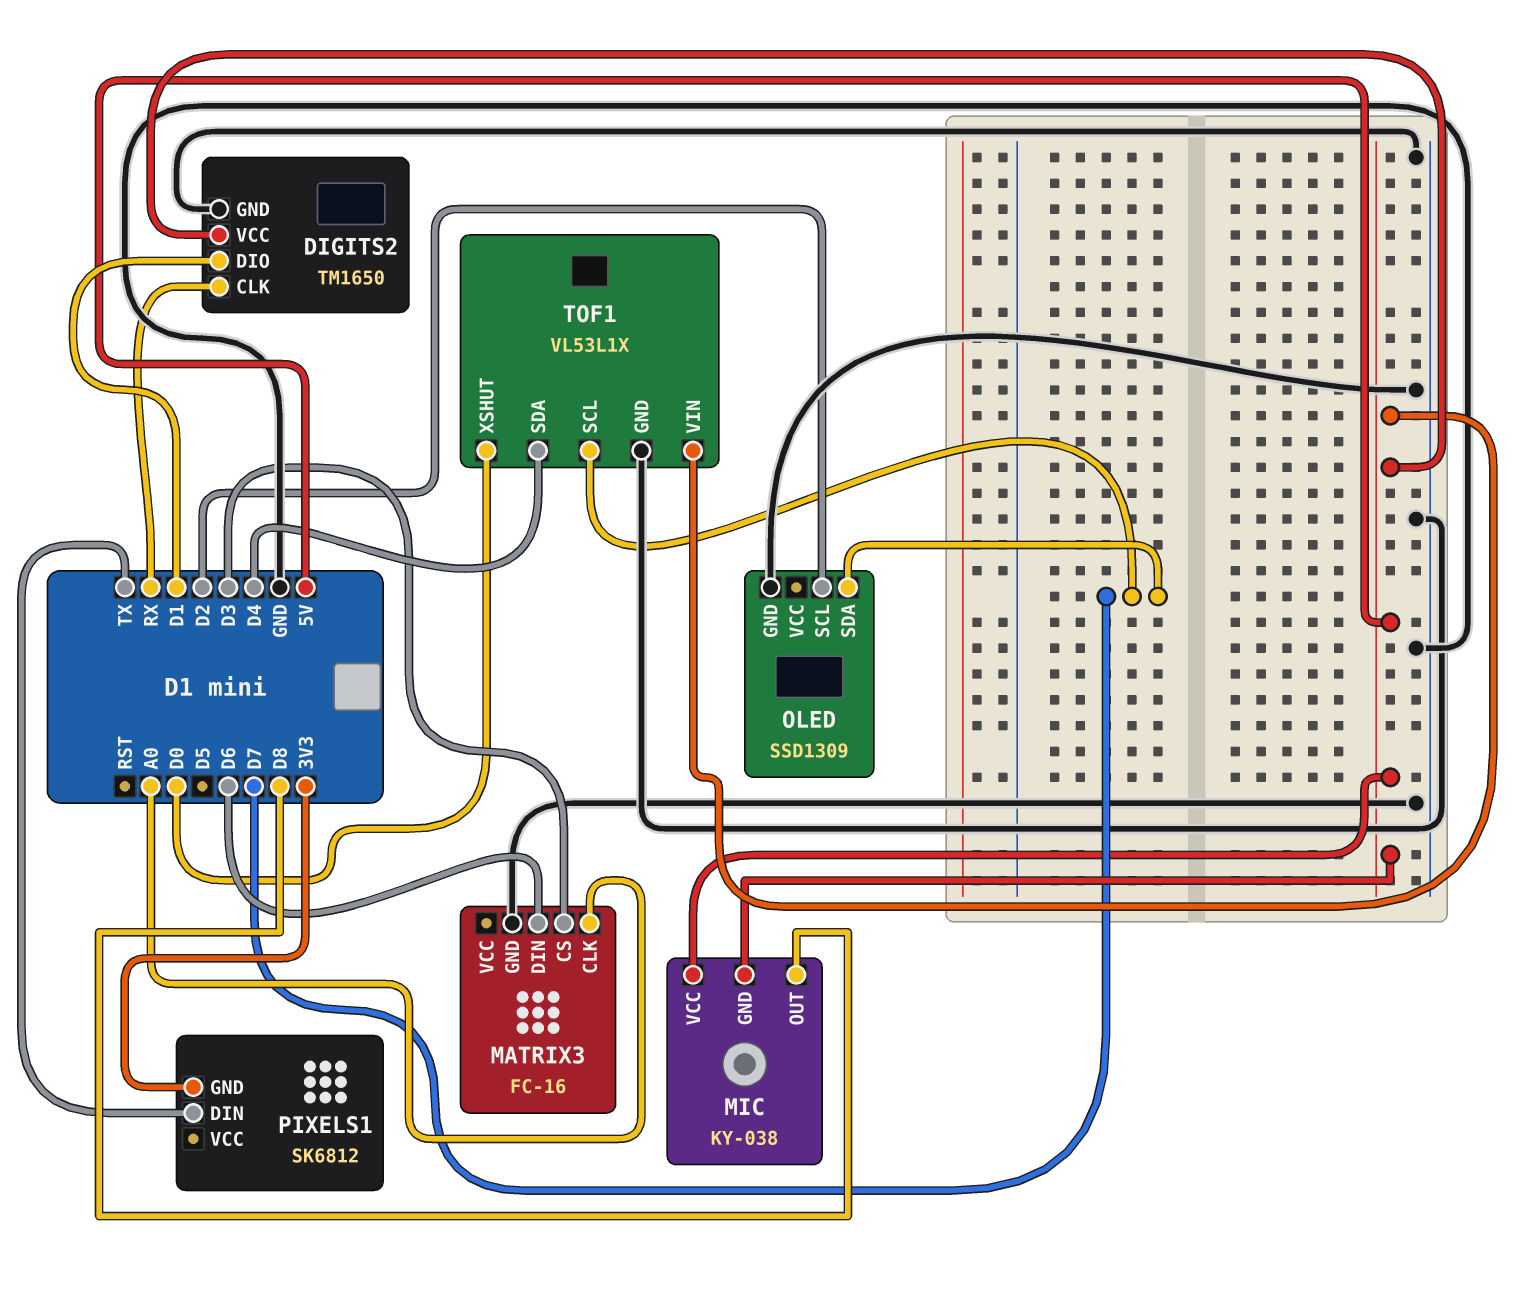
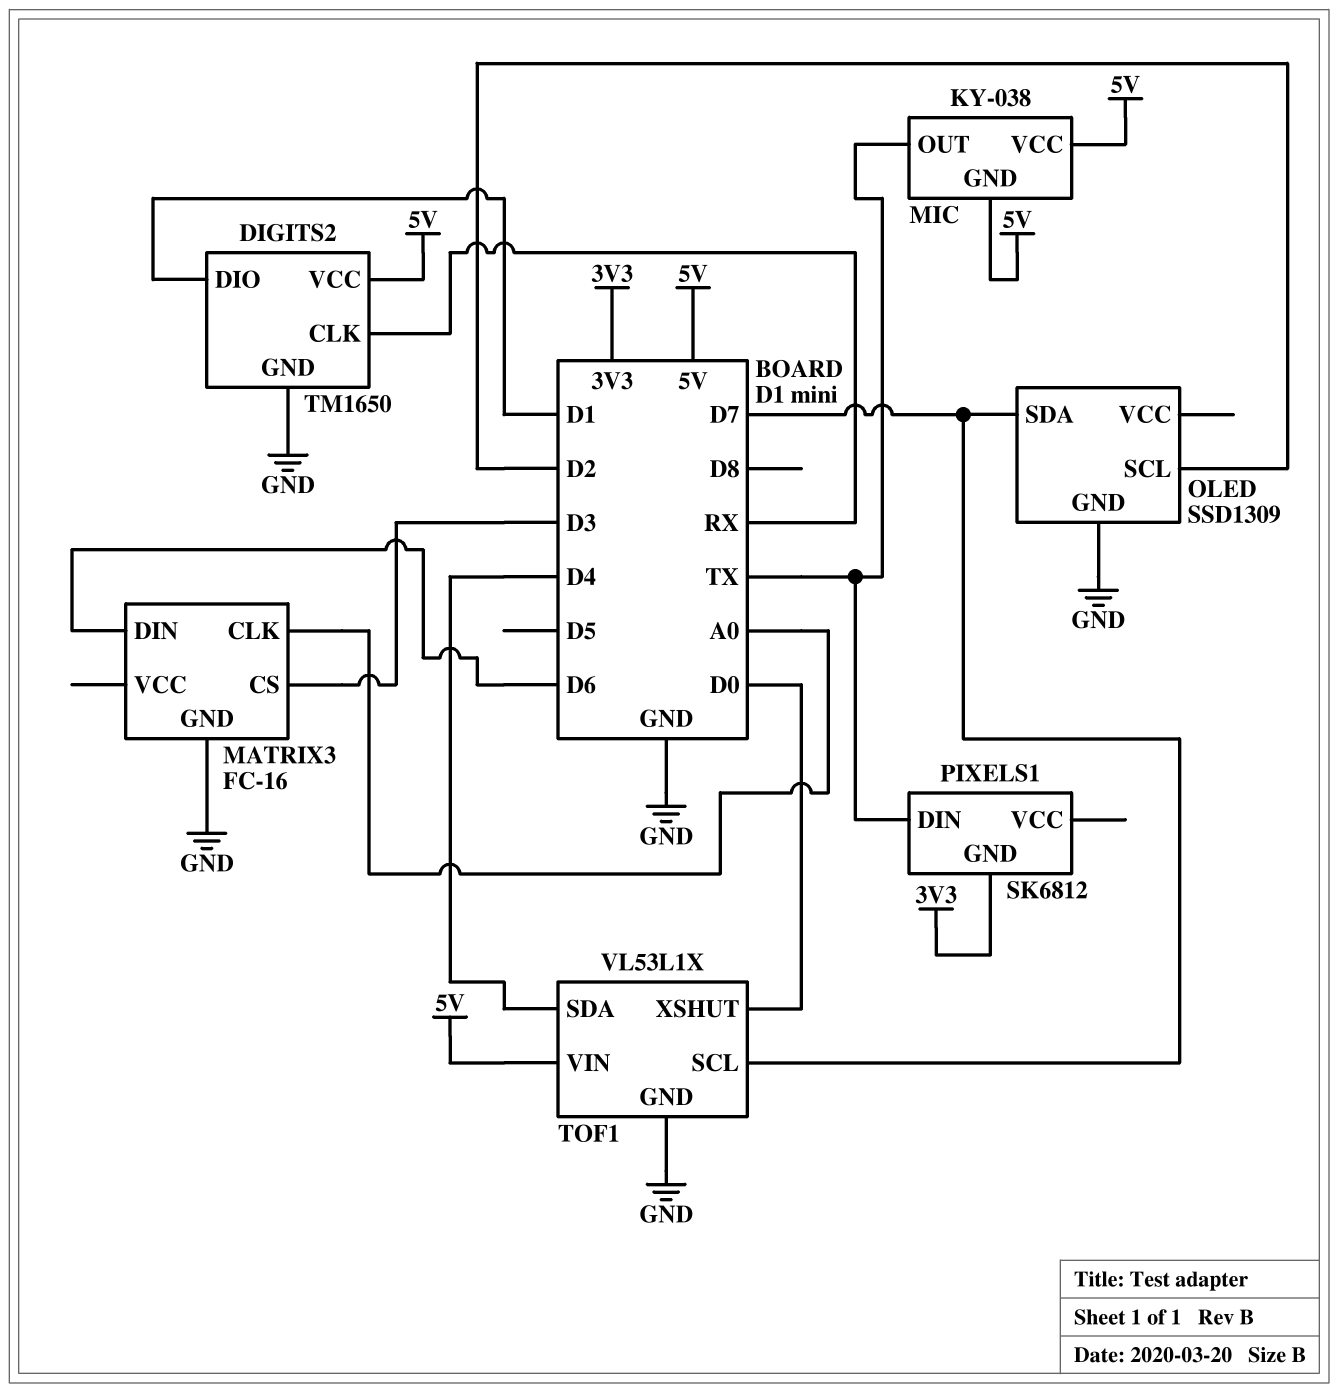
MIC pin OUT: D8 -> TX

